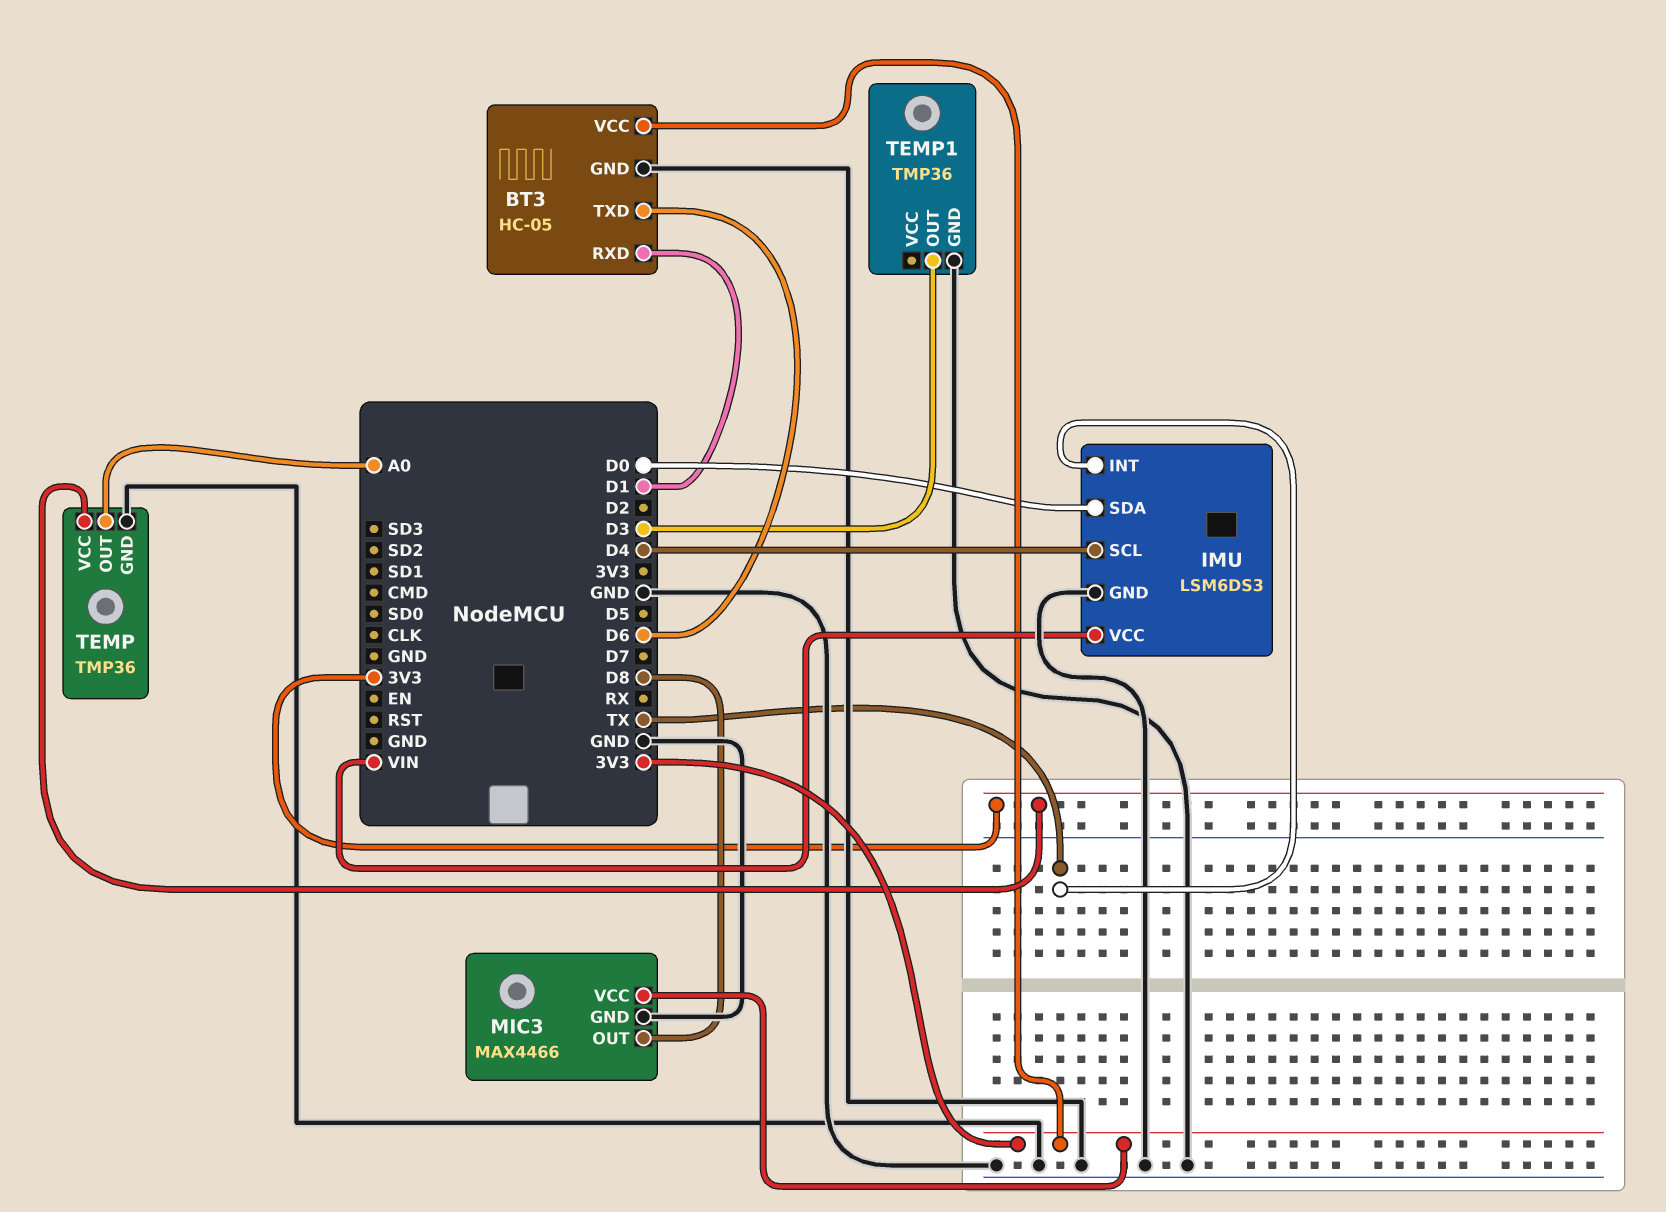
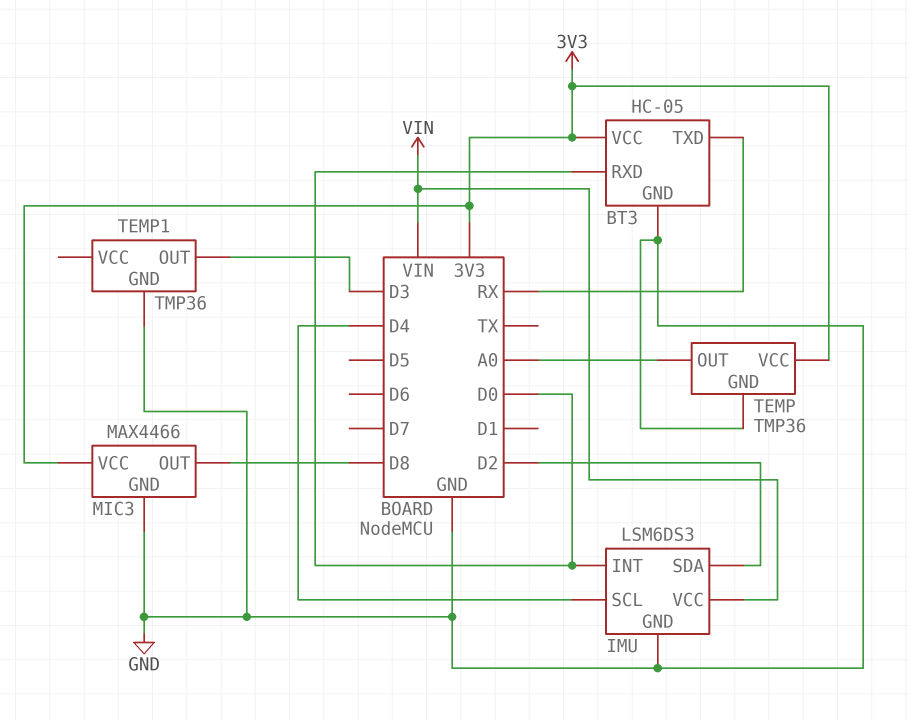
BT3 pin RXD: D1 -> D0
BT3 pin TXD: D6 -> RX
IMU pin INT: TX -> D0
IMU pin SDA: D0 -> D2

